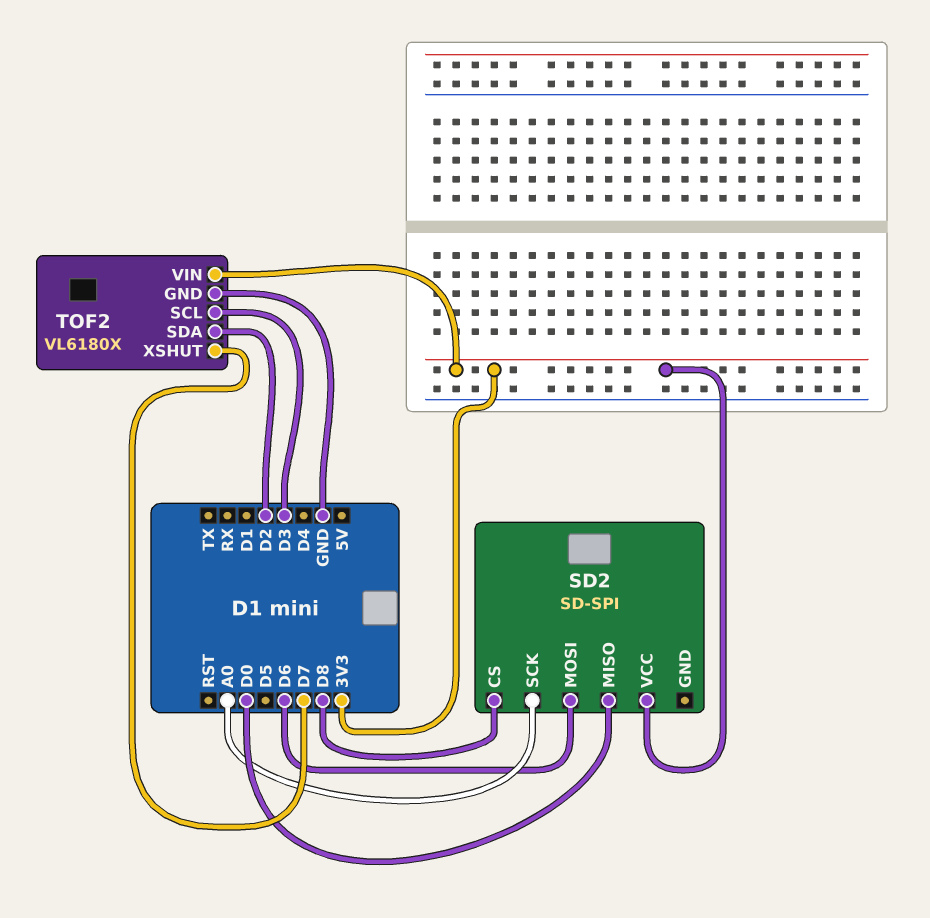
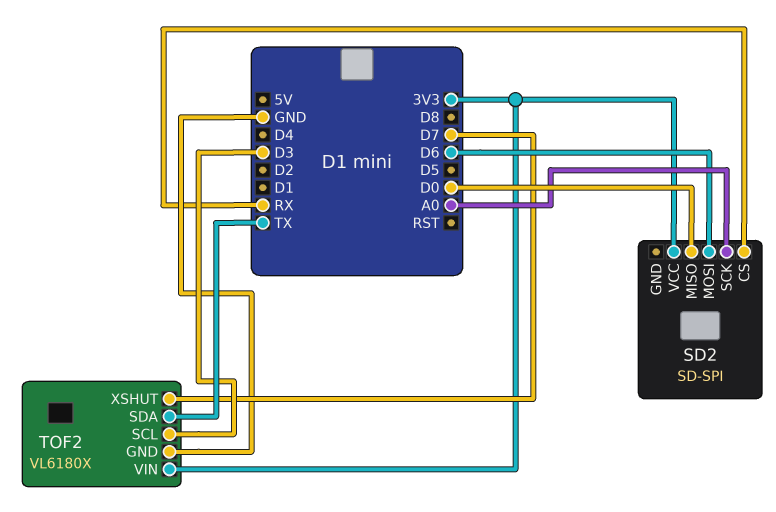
SD2 pin CS: D8 -> RX
TOF2 pin SDA: D2 -> TX

